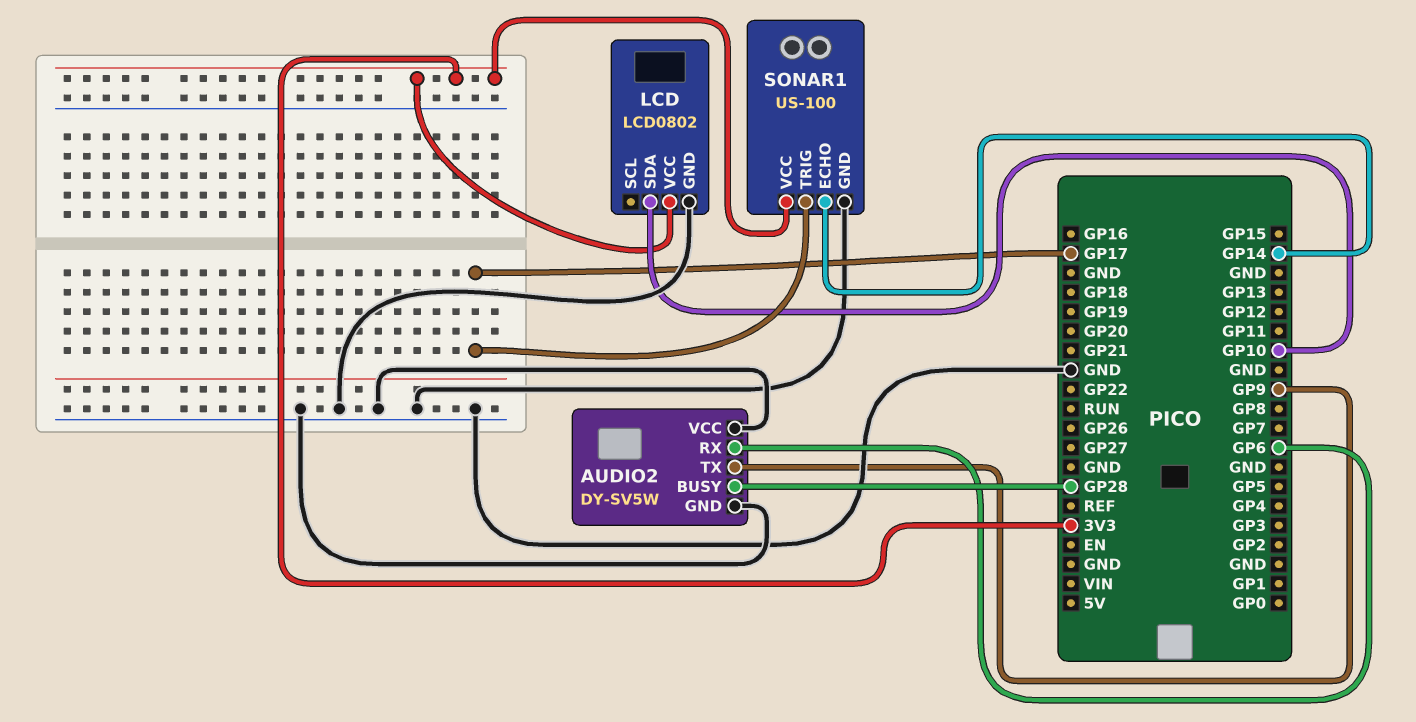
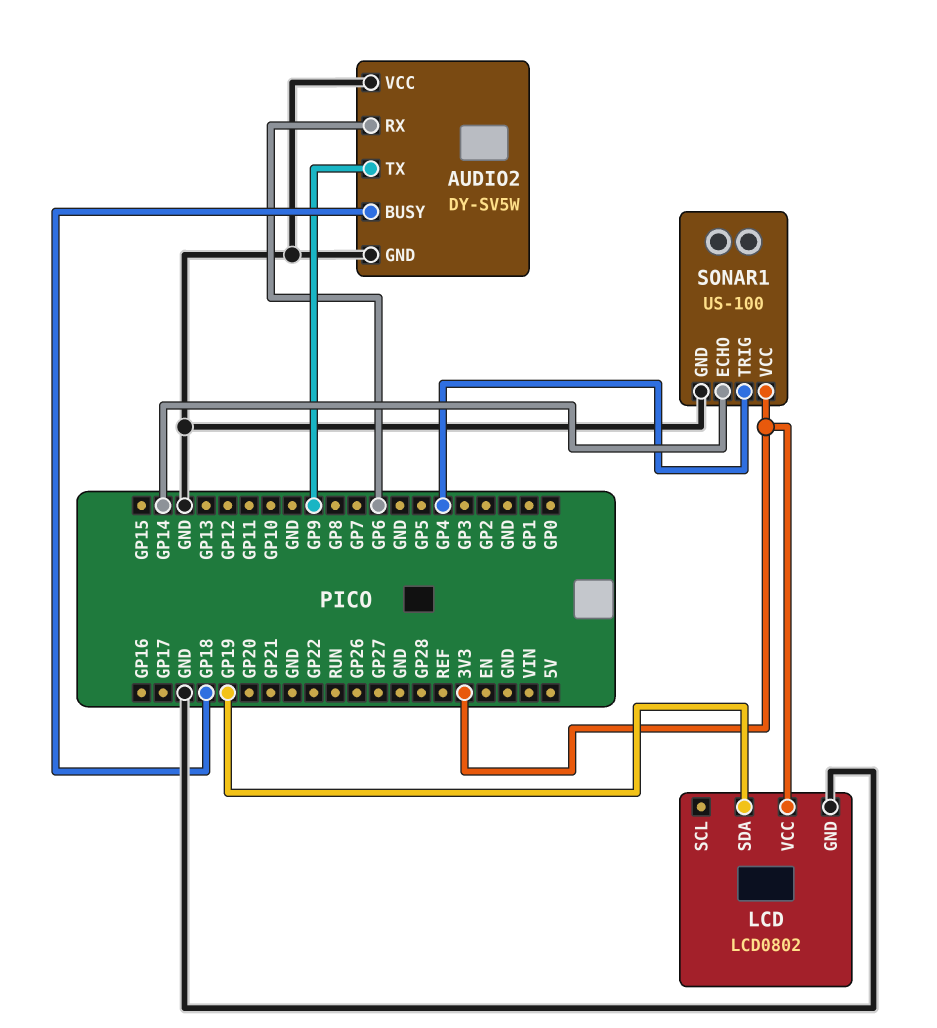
AUDIO2 pin BUSY: GP28 -> GP18
LCD pin SDA: GP10 -> GP19
SONAR1 pin TRIG: GP17 -> GP4

